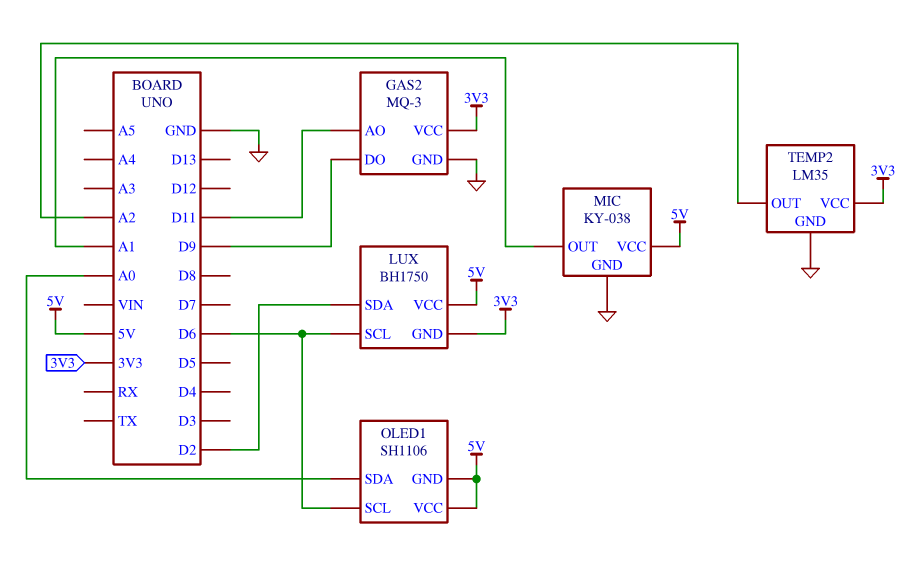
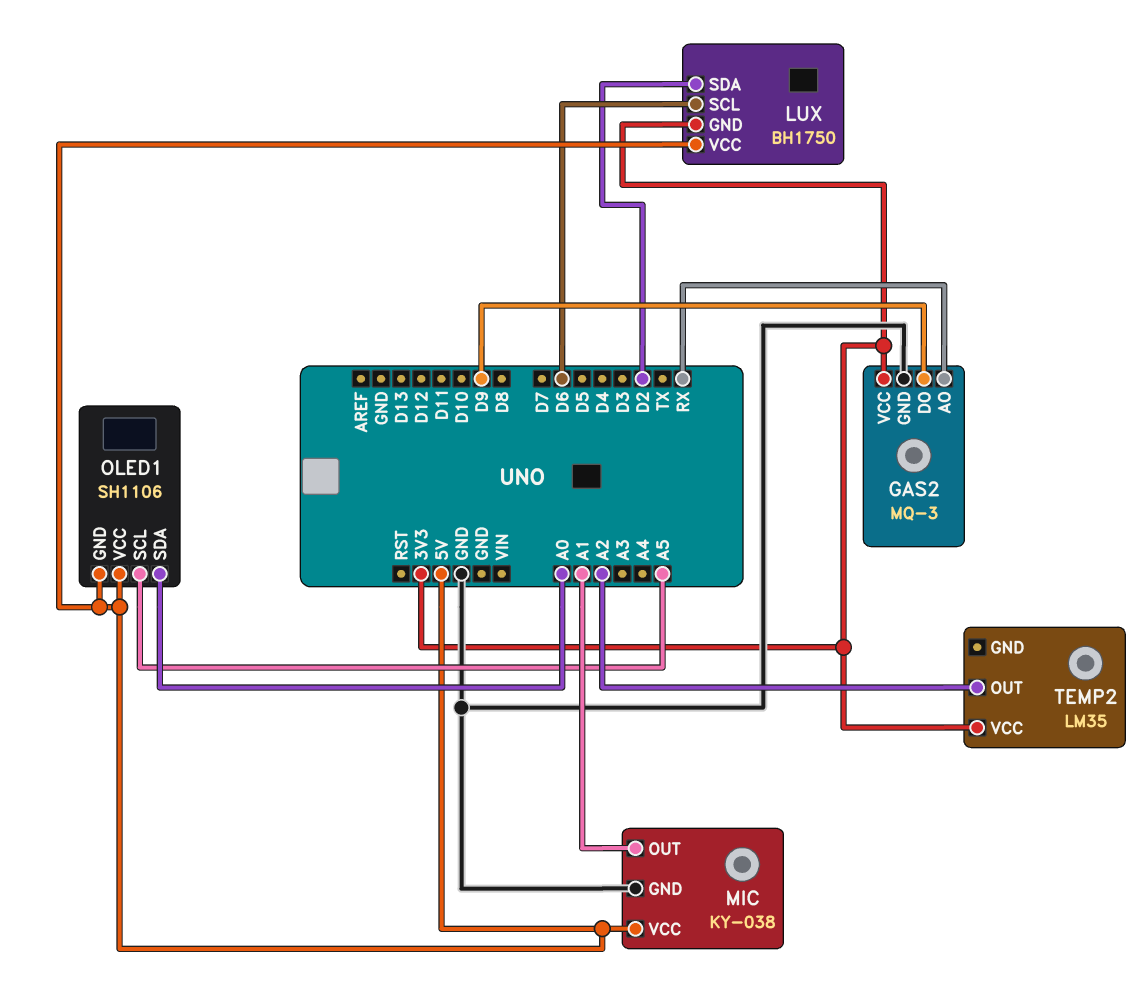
GAS2 pin AO: D11 -> RX
OLED1 pin SCL: D6 -> A5
TEMP2 pin GND: GND -> none

